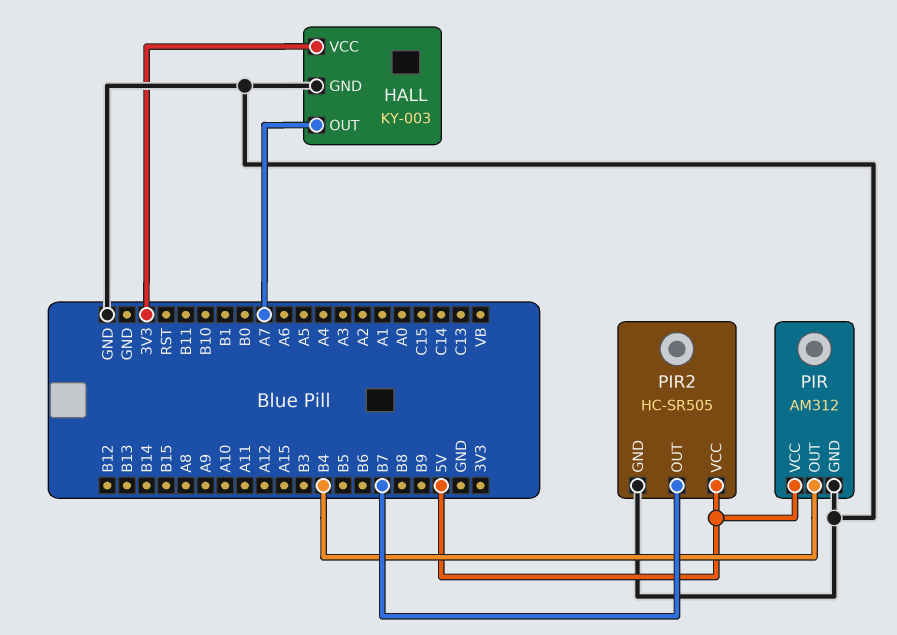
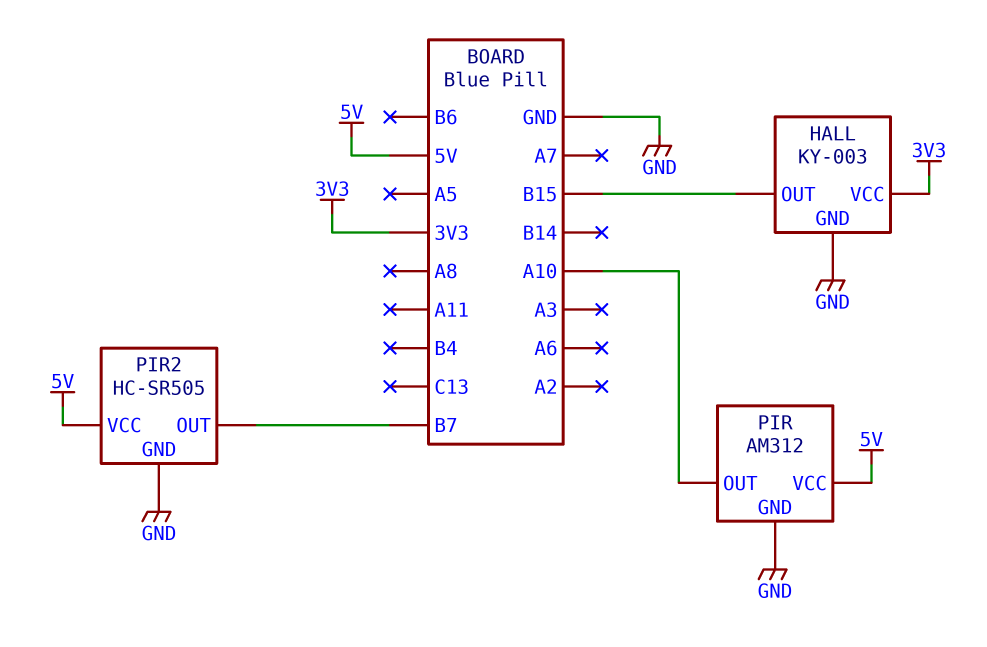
HALL pin OUT: A7 -> B15
PIR pin OUT: B4 -> A10

